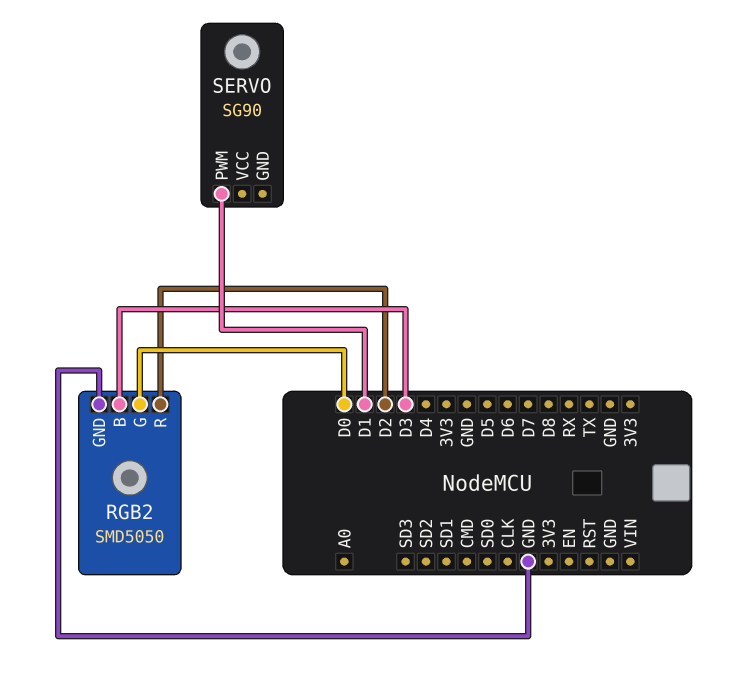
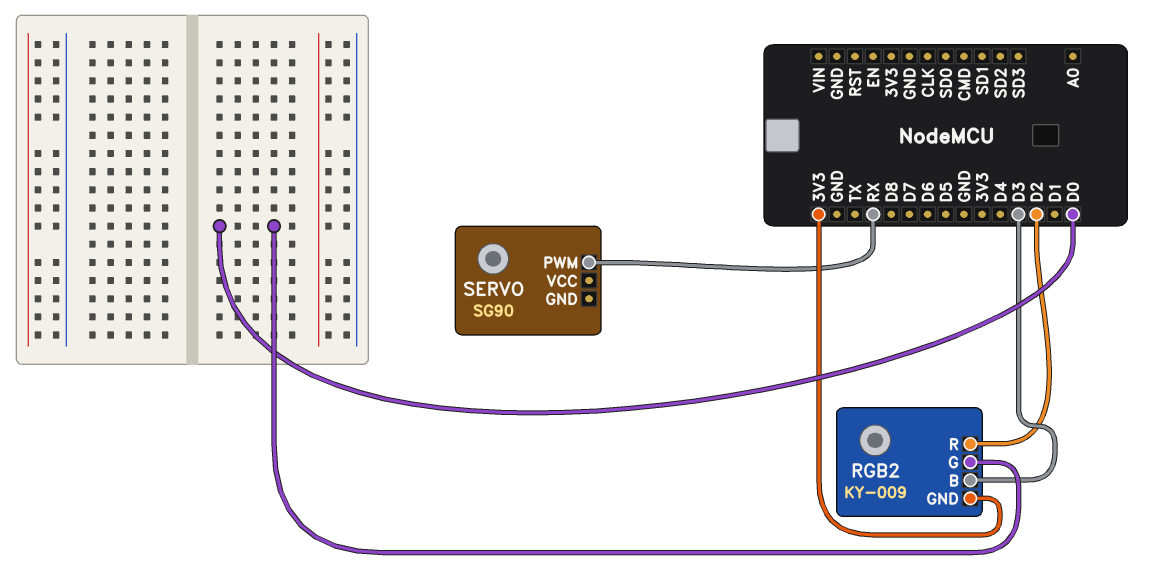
RGB2: SMD5050 -> KY-009
RGB2 pin GND: GND -> 3V3
SERVO pin PWM: D1 -> RX

